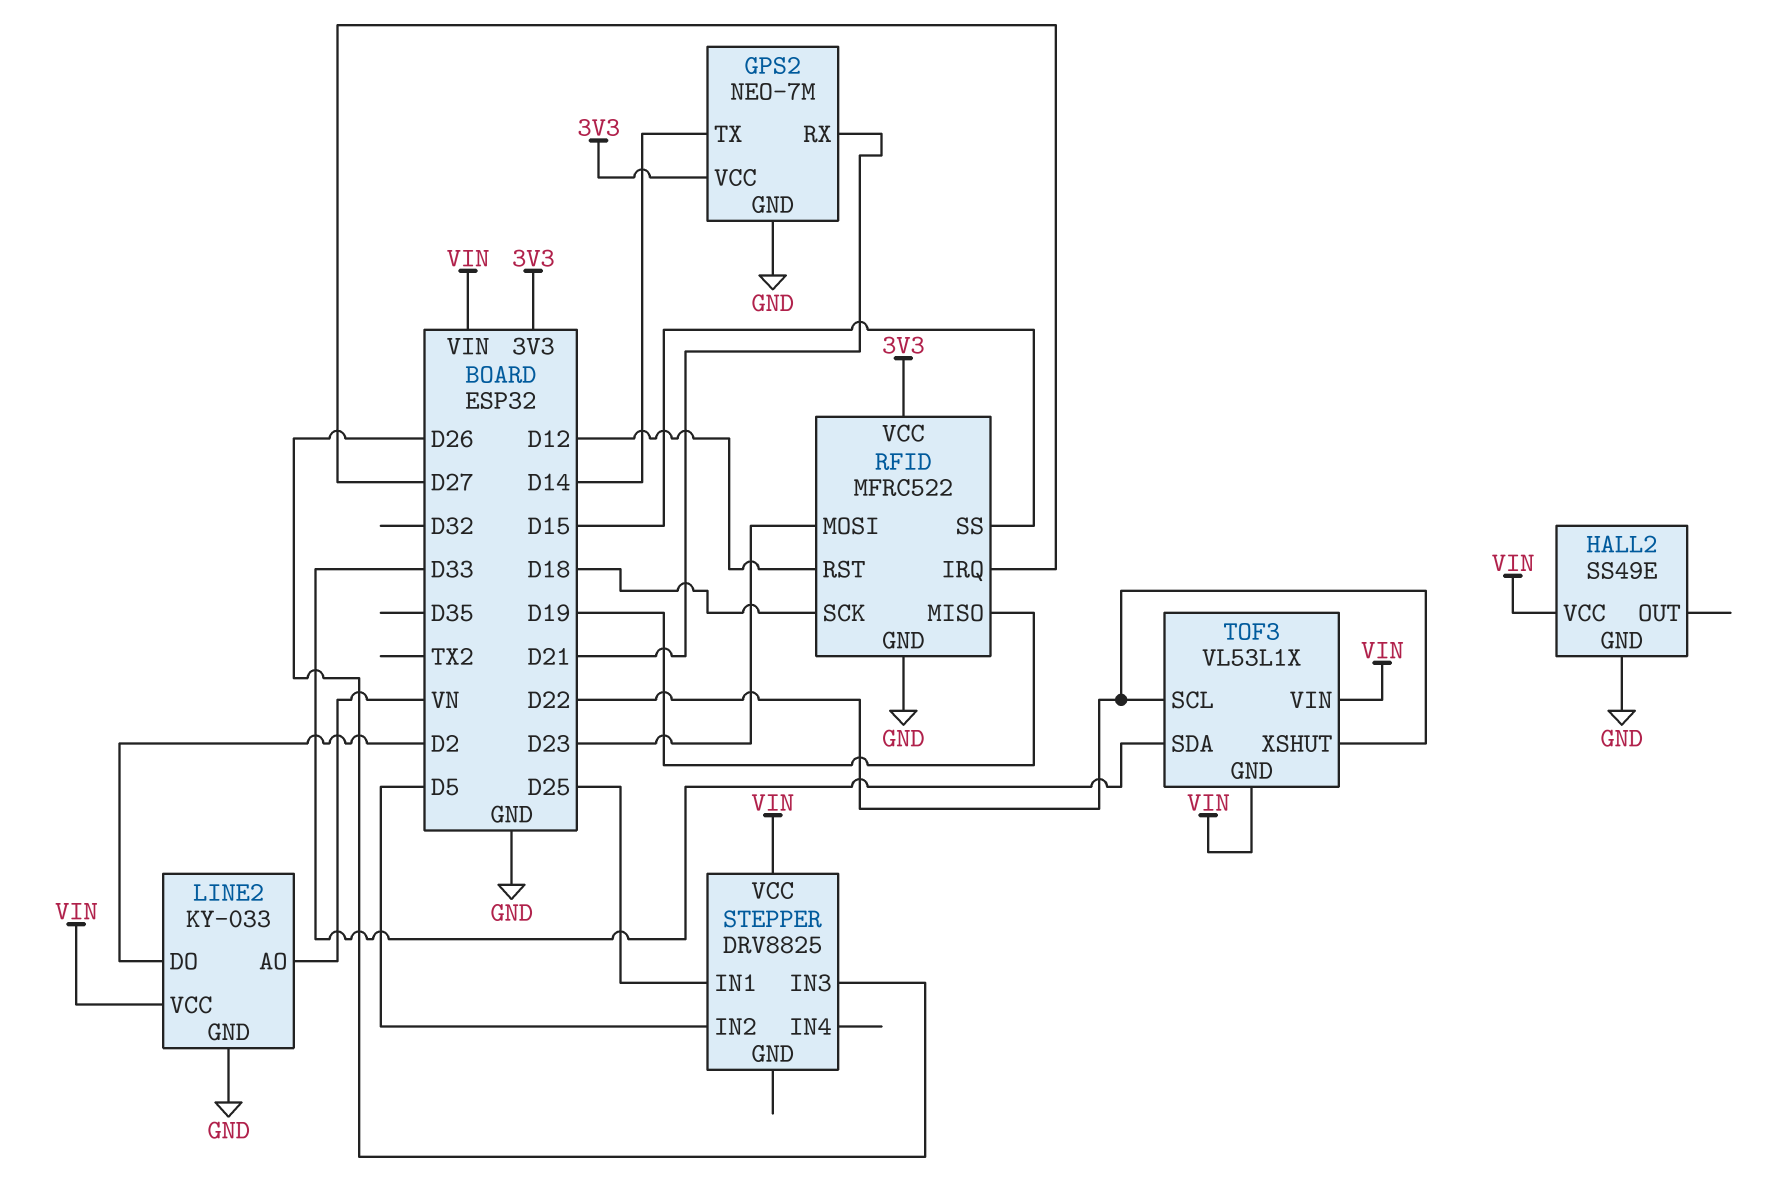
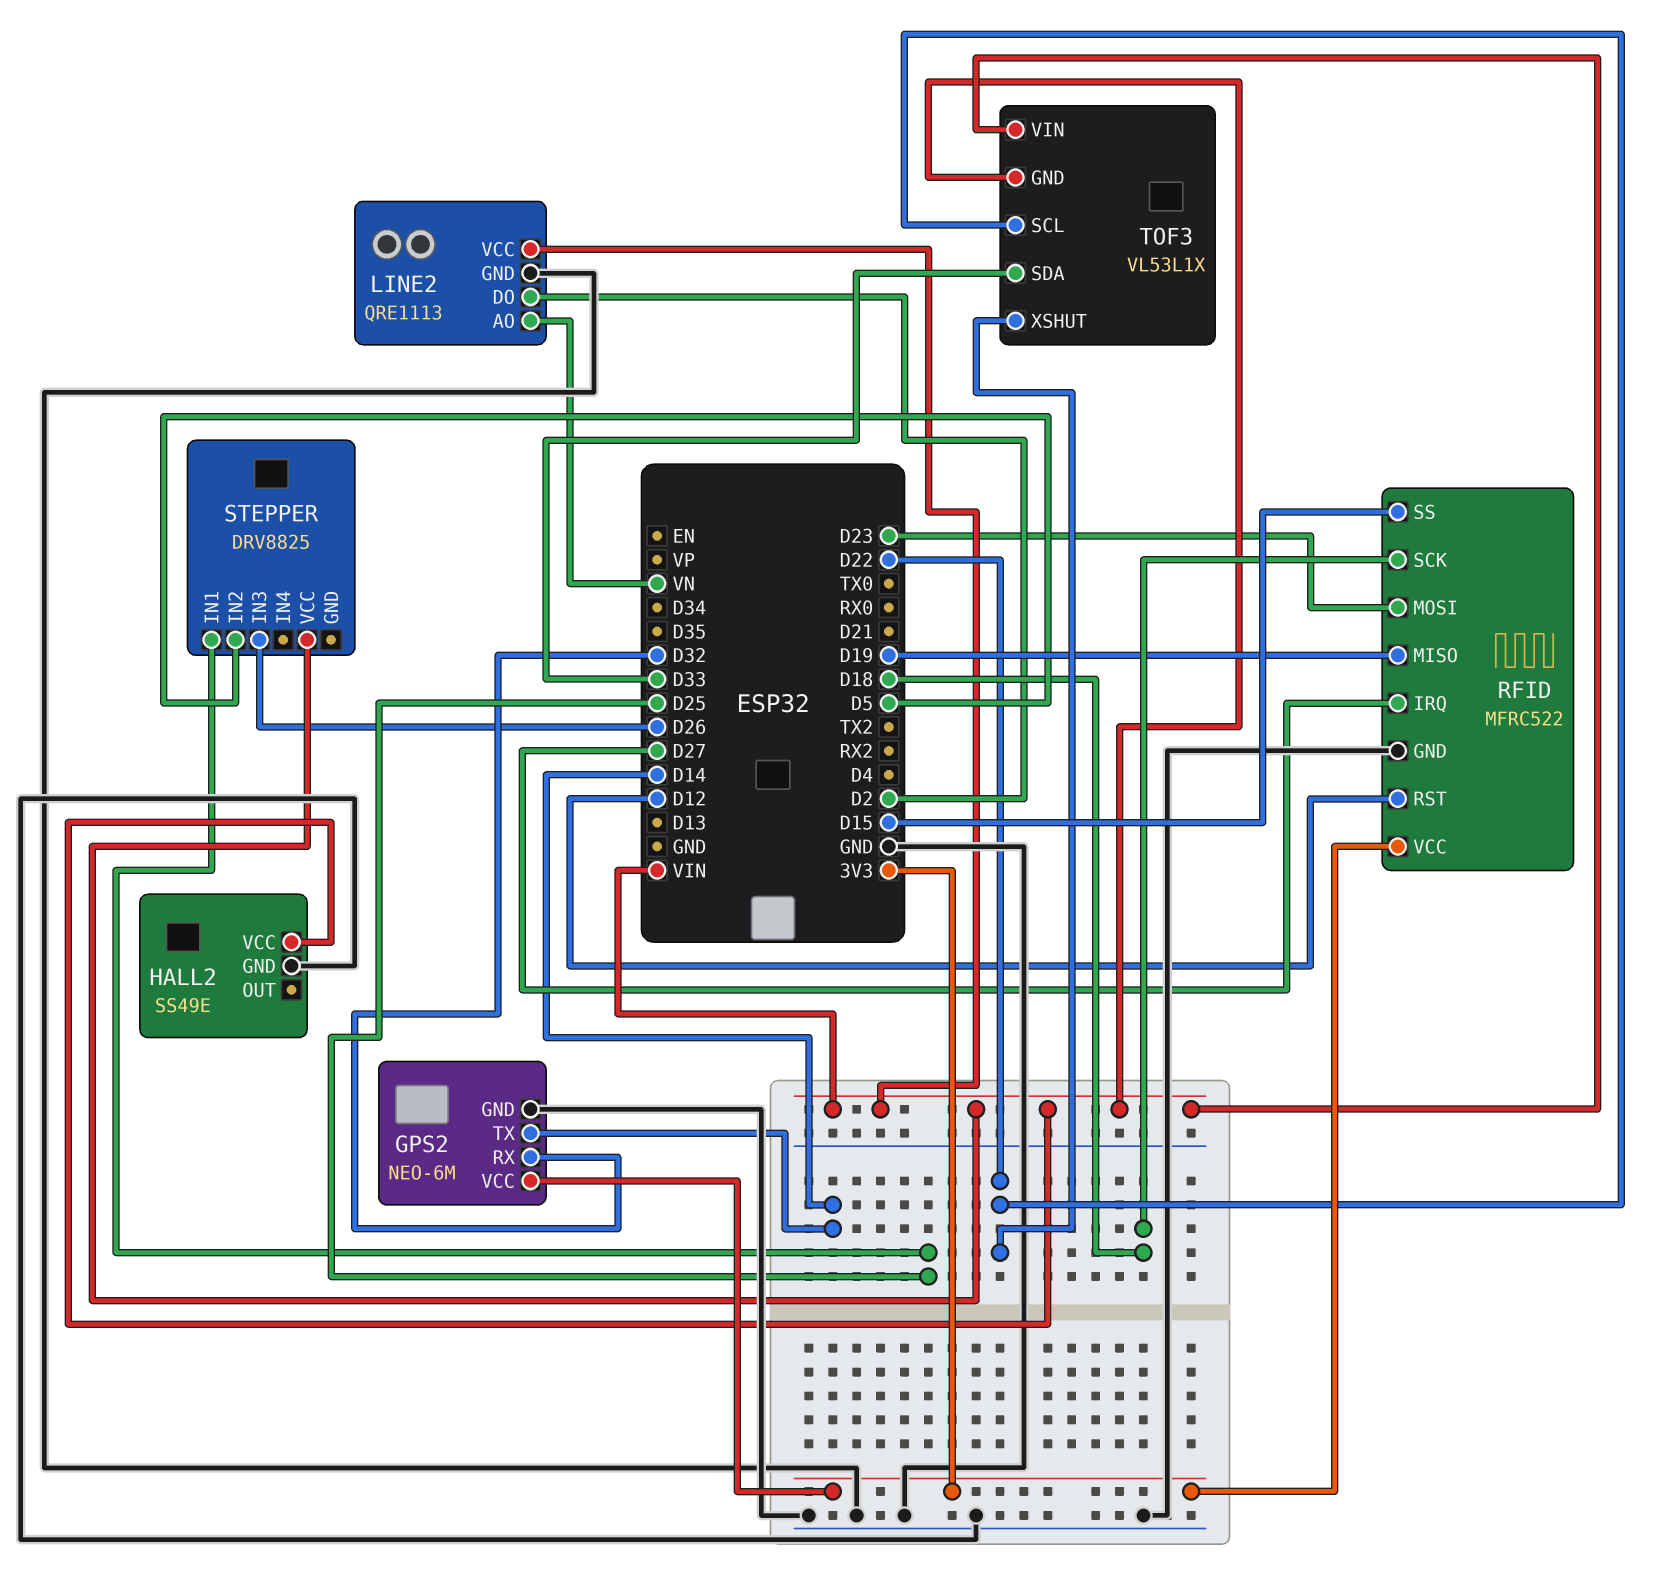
GPS2: NEO-7M -> NEO-6M
GPS2 pin RX: D21 -> D32
LINE2: KY-033 -> QRE1113

